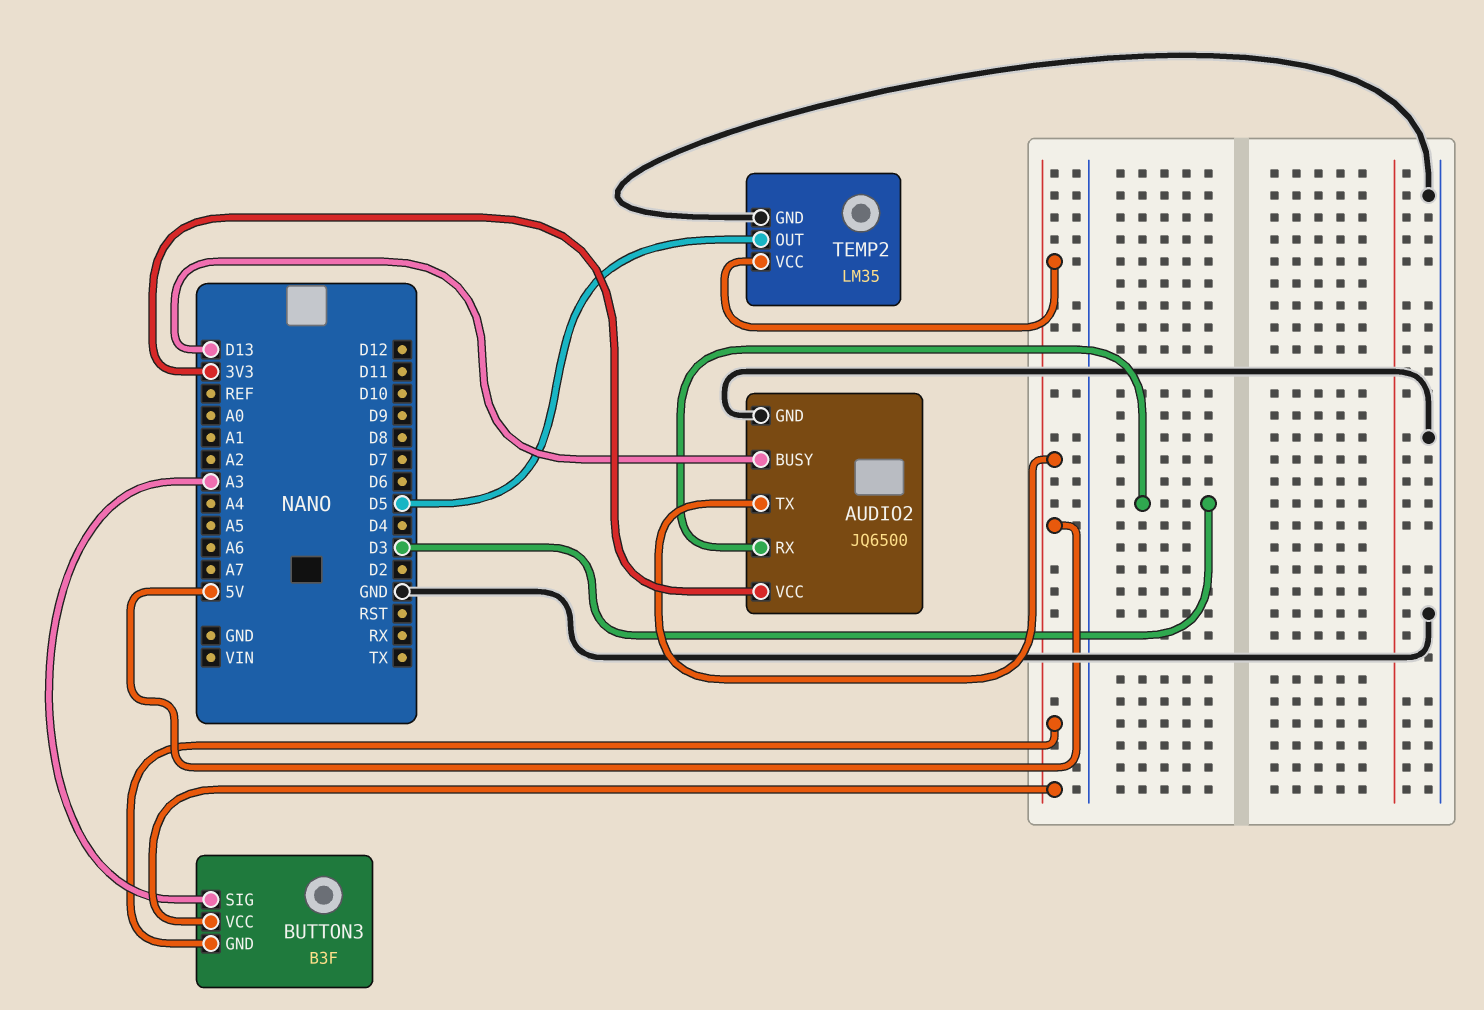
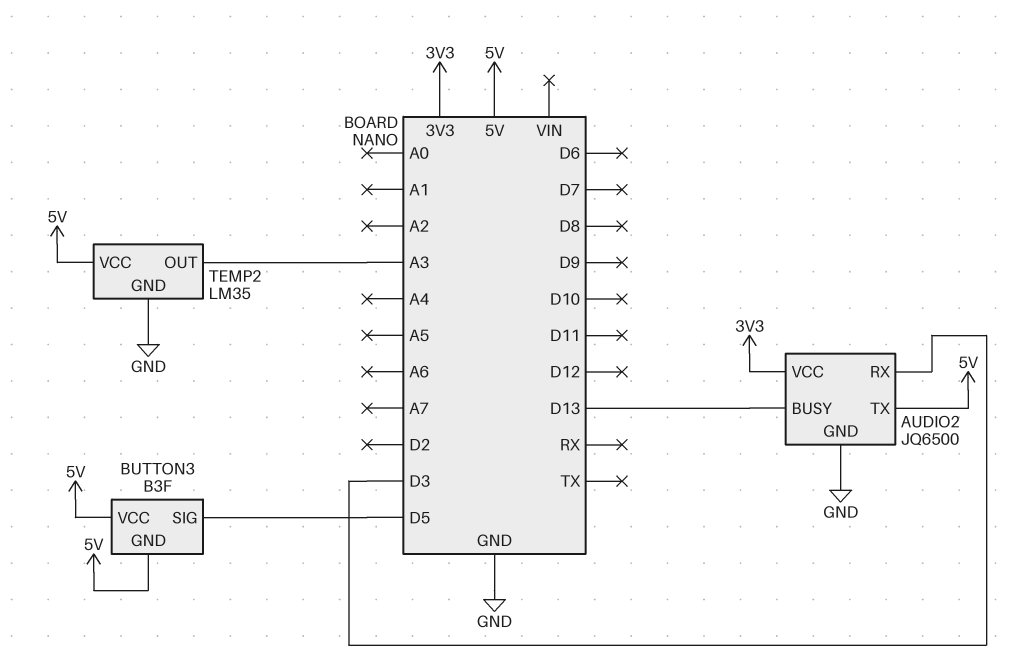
BUTTON3 pin SIG: A3 -> D5
TEMP2 pin OUT: D5 -> A3

